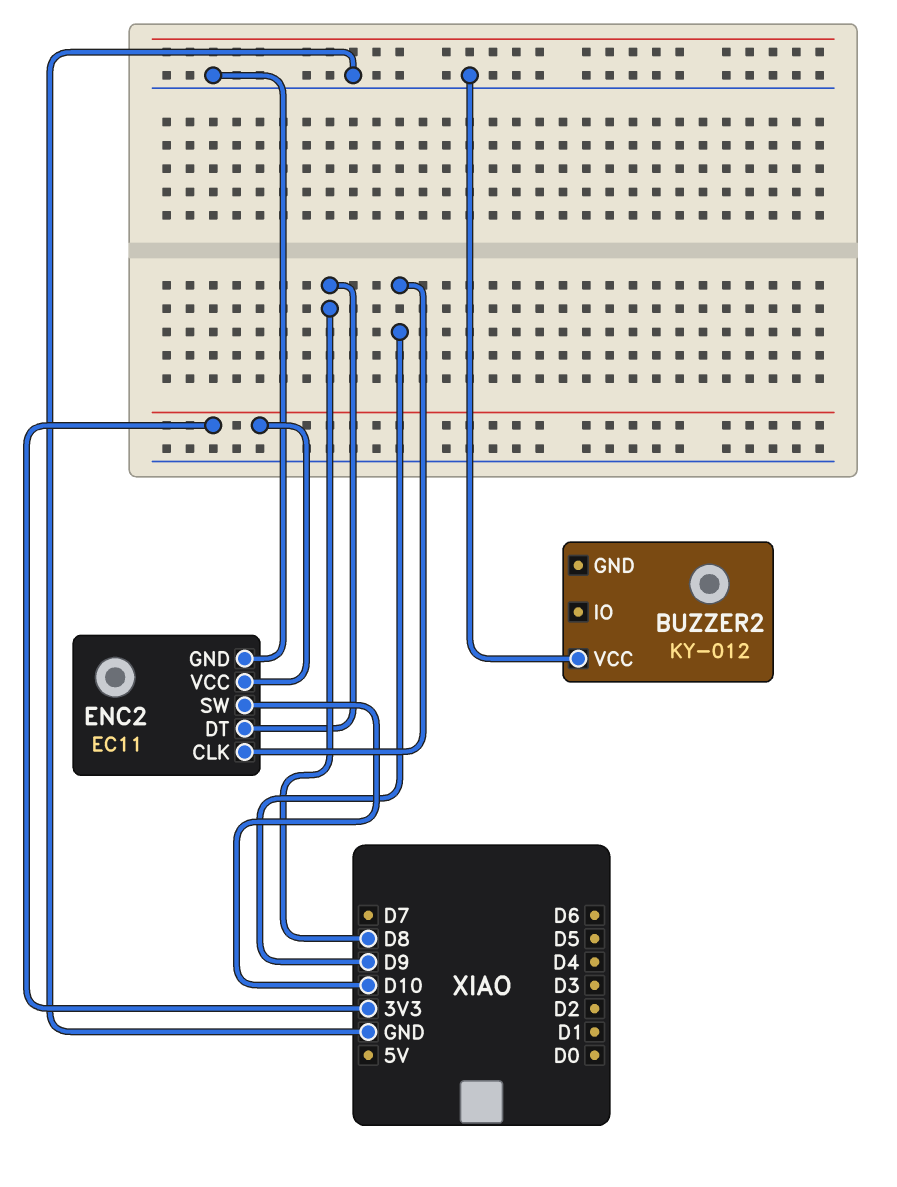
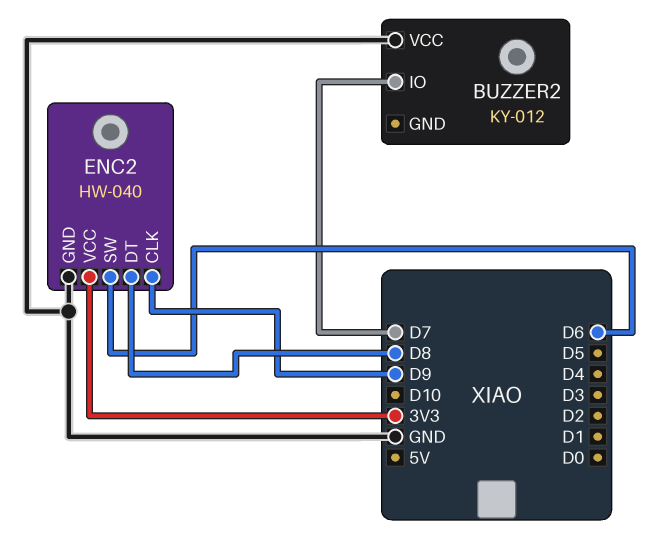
BUZZER2 pin IO: none -> D7
ENC2: EC11 -> HW-040
ENC2 pin SW: D10 -> D6

